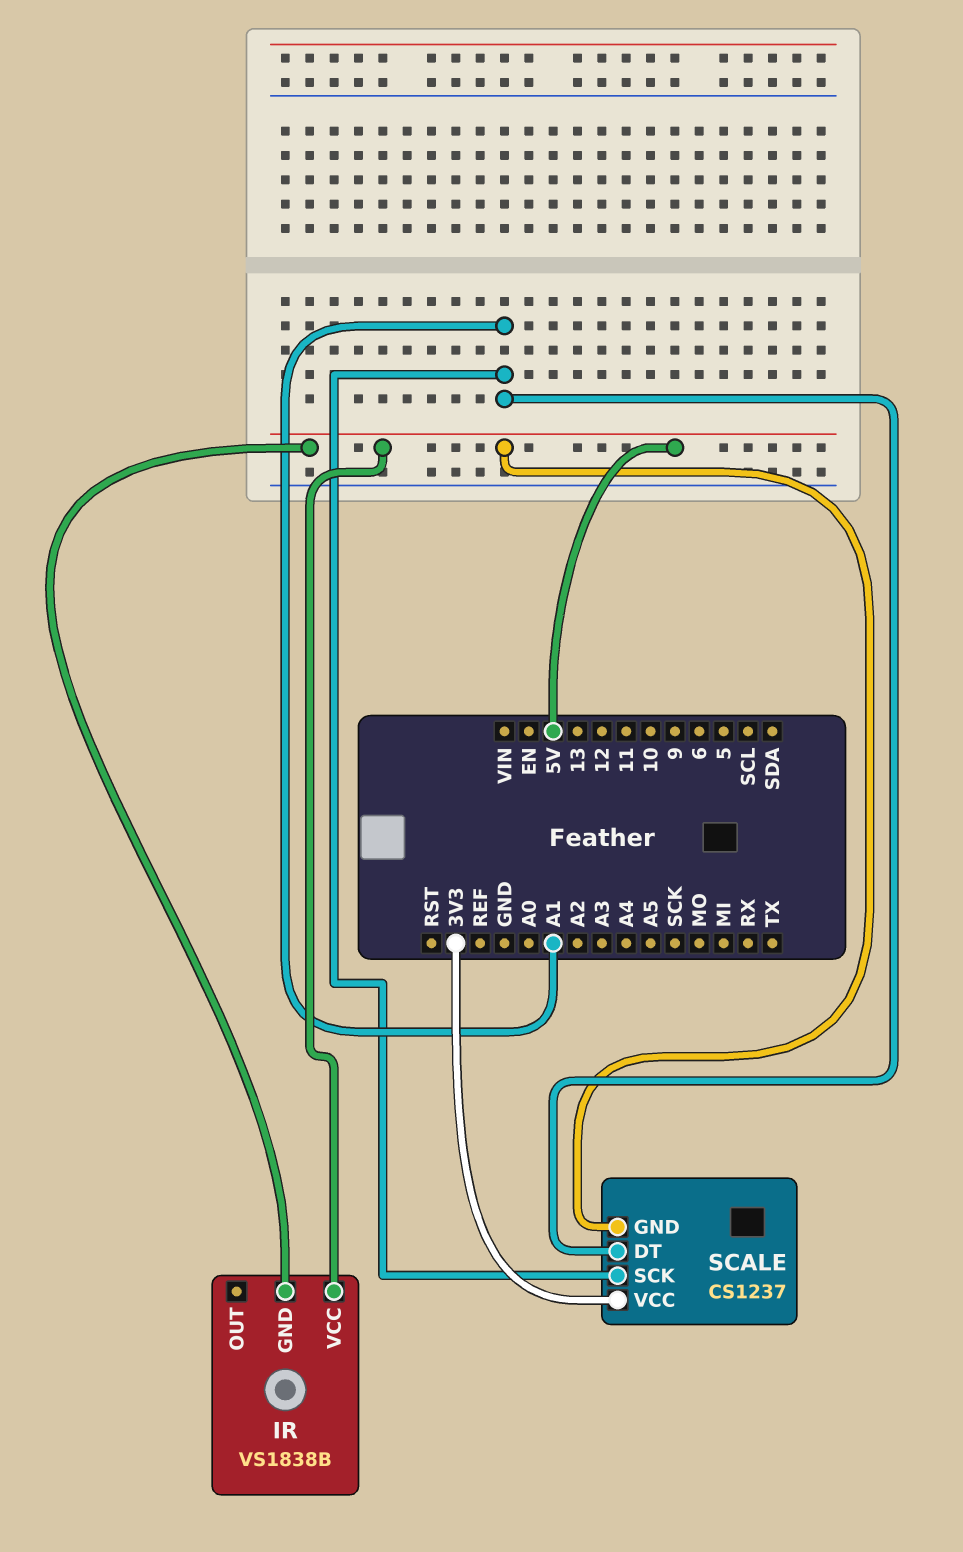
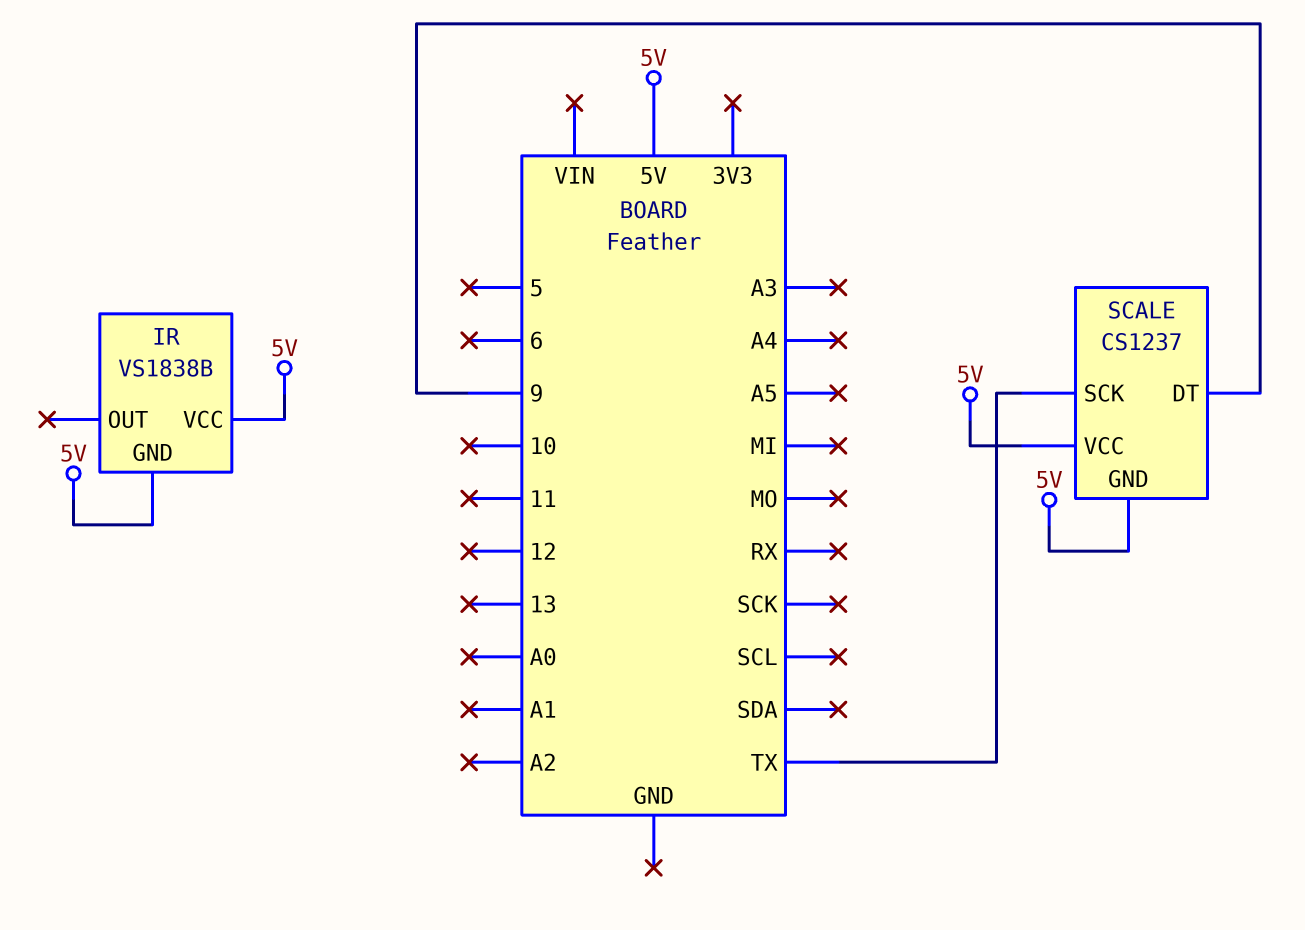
SCALE pin DT: A1 -> 9
SCALE pin SCK: A1 -> TX
SCALE pin VCC: 3V3 -> 5V

